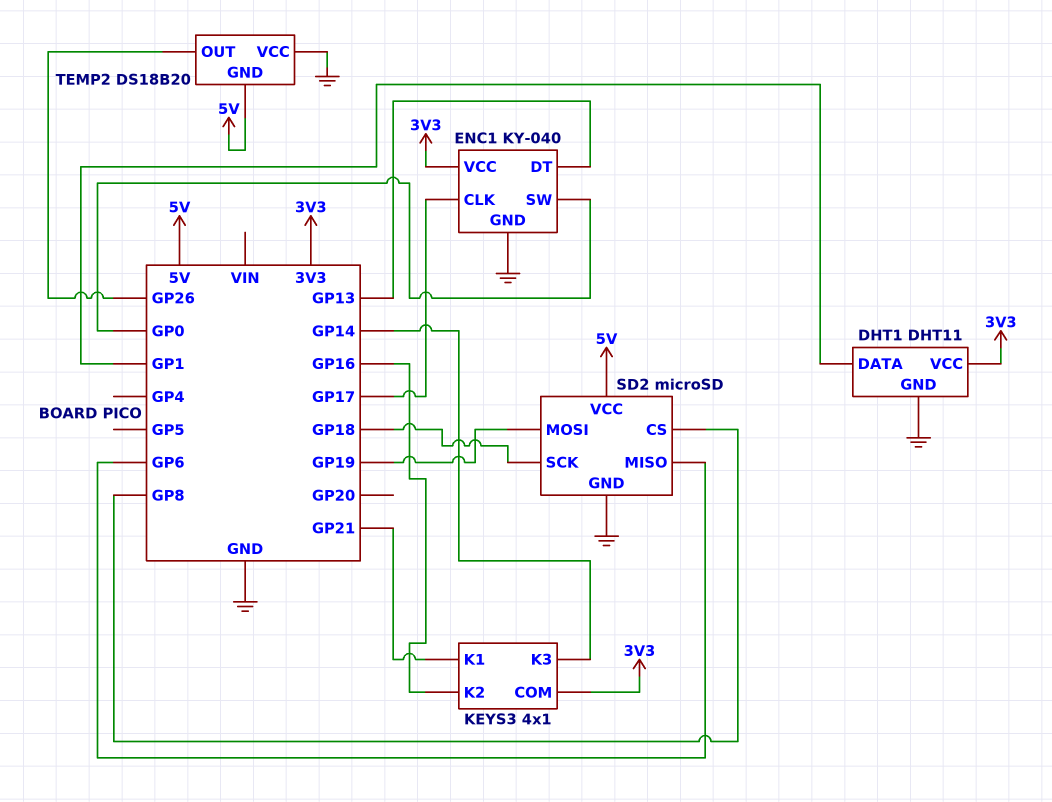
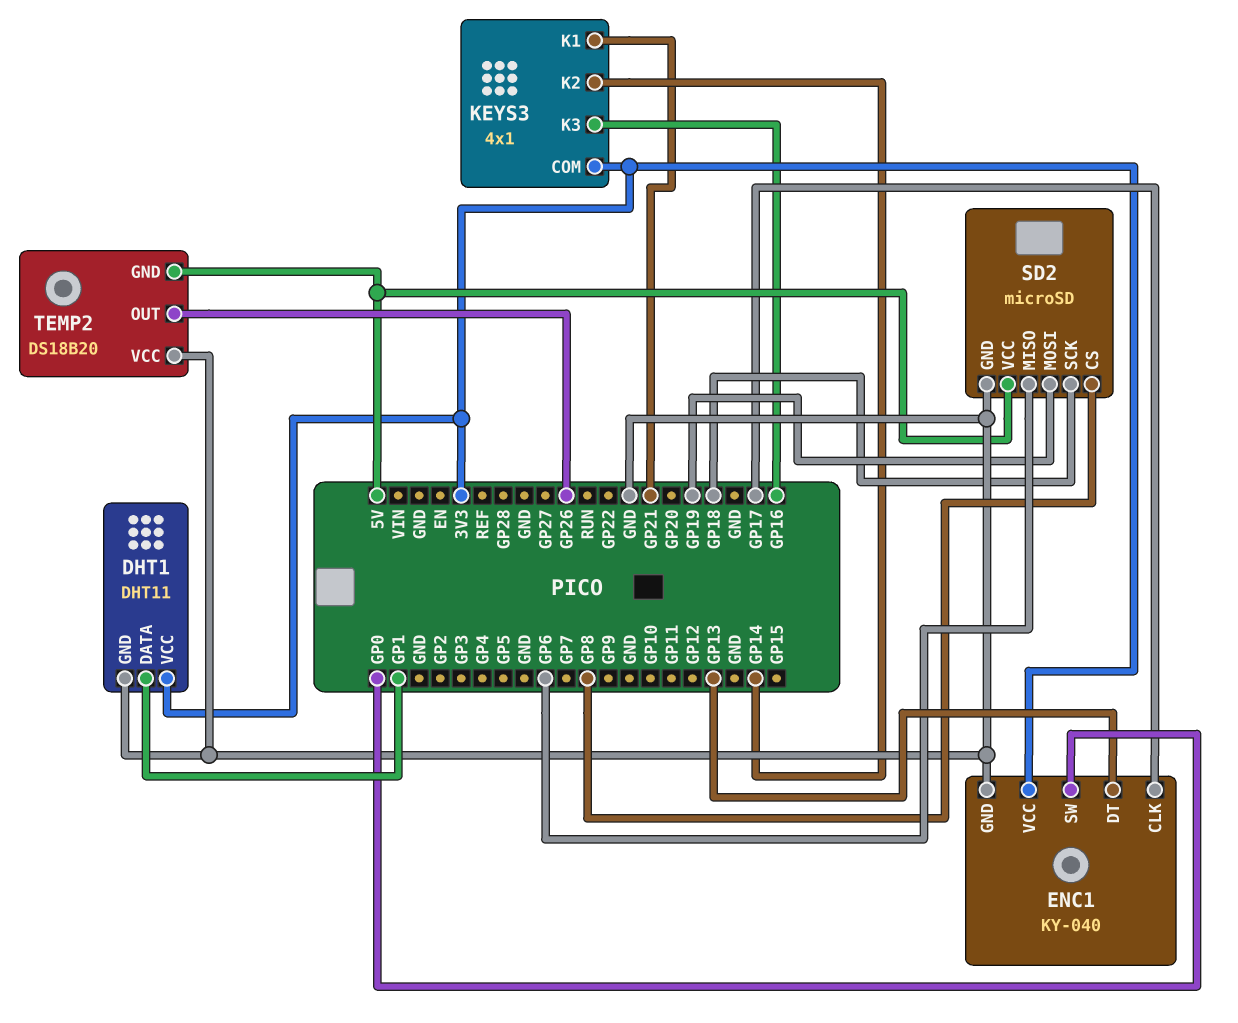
KEYS3 pin K2: GP16 -> GP14
KEYS3 pin K3: GP14 -> GP16

